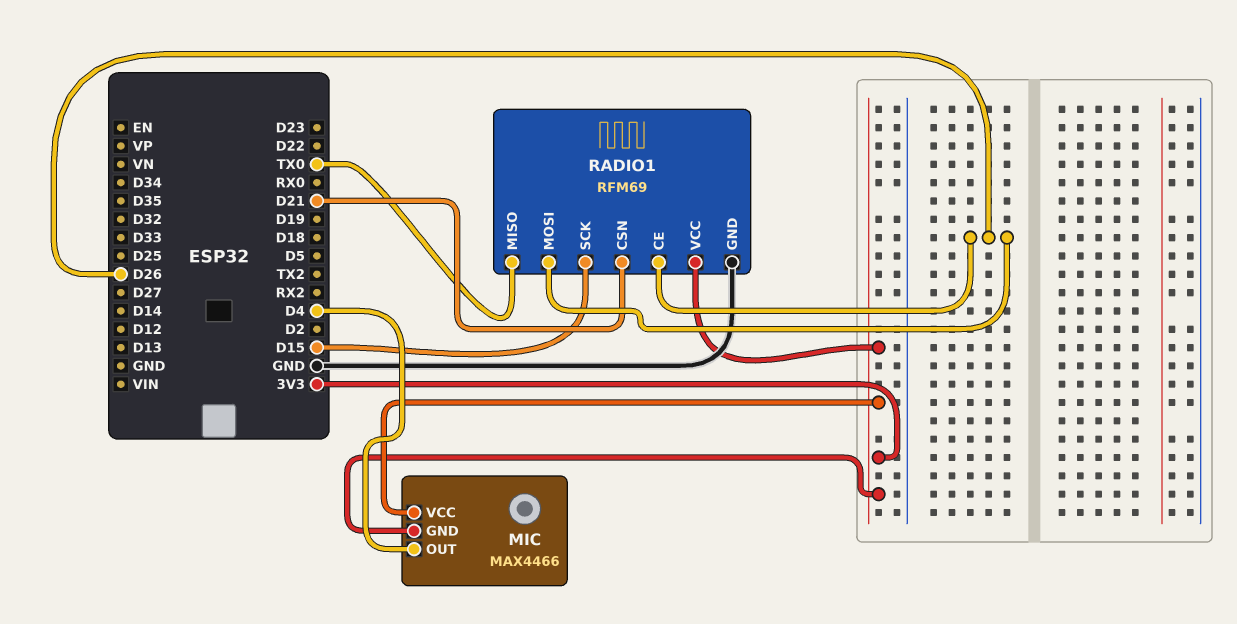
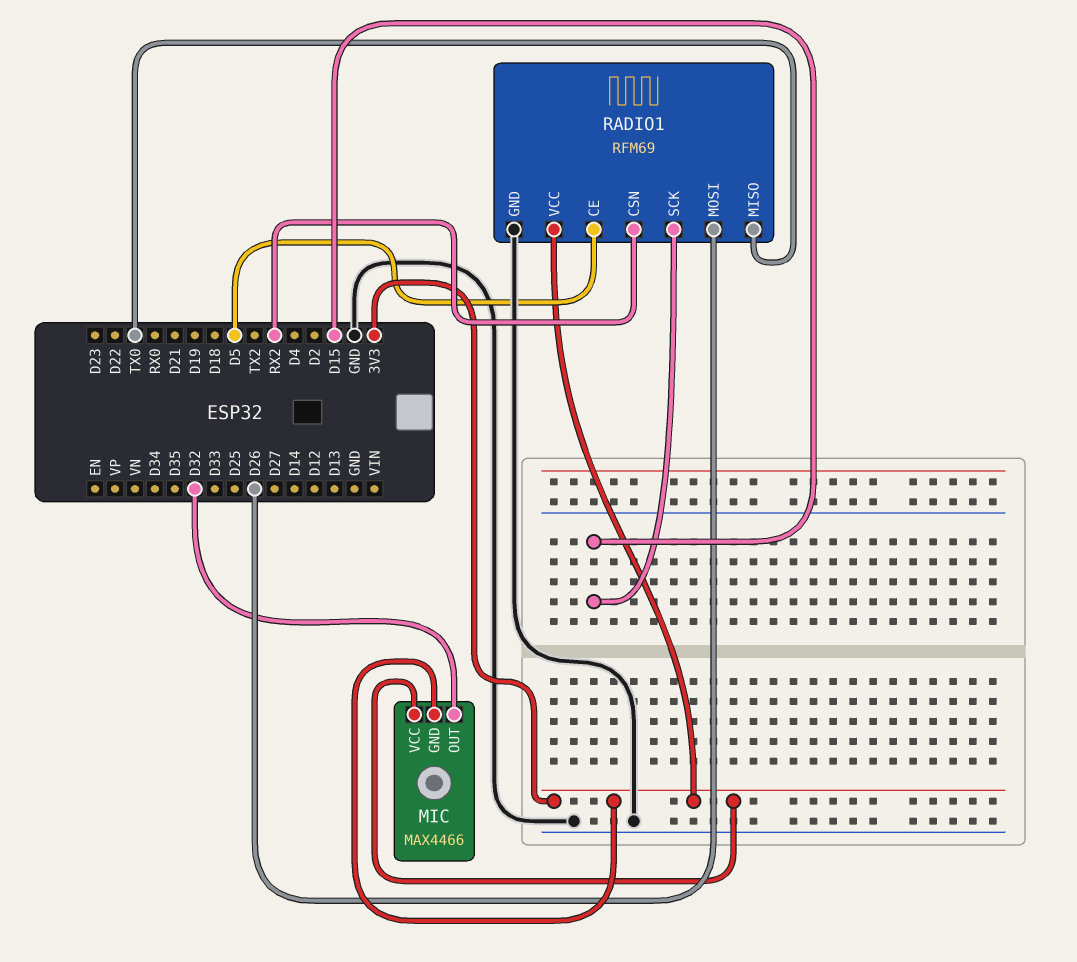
MIC pin OUT: D4 -> D32
RADIO1 pin CE: D26 -> D5
RADIO1 pin CSN: D21 -> RX2

